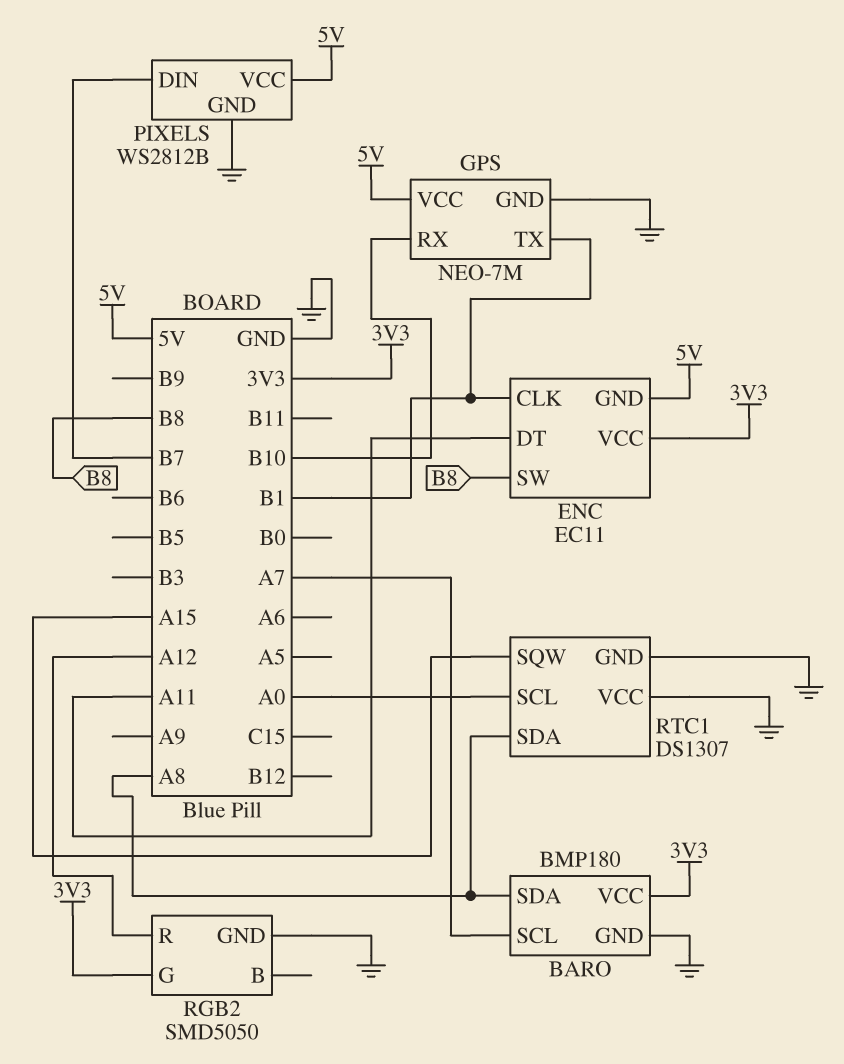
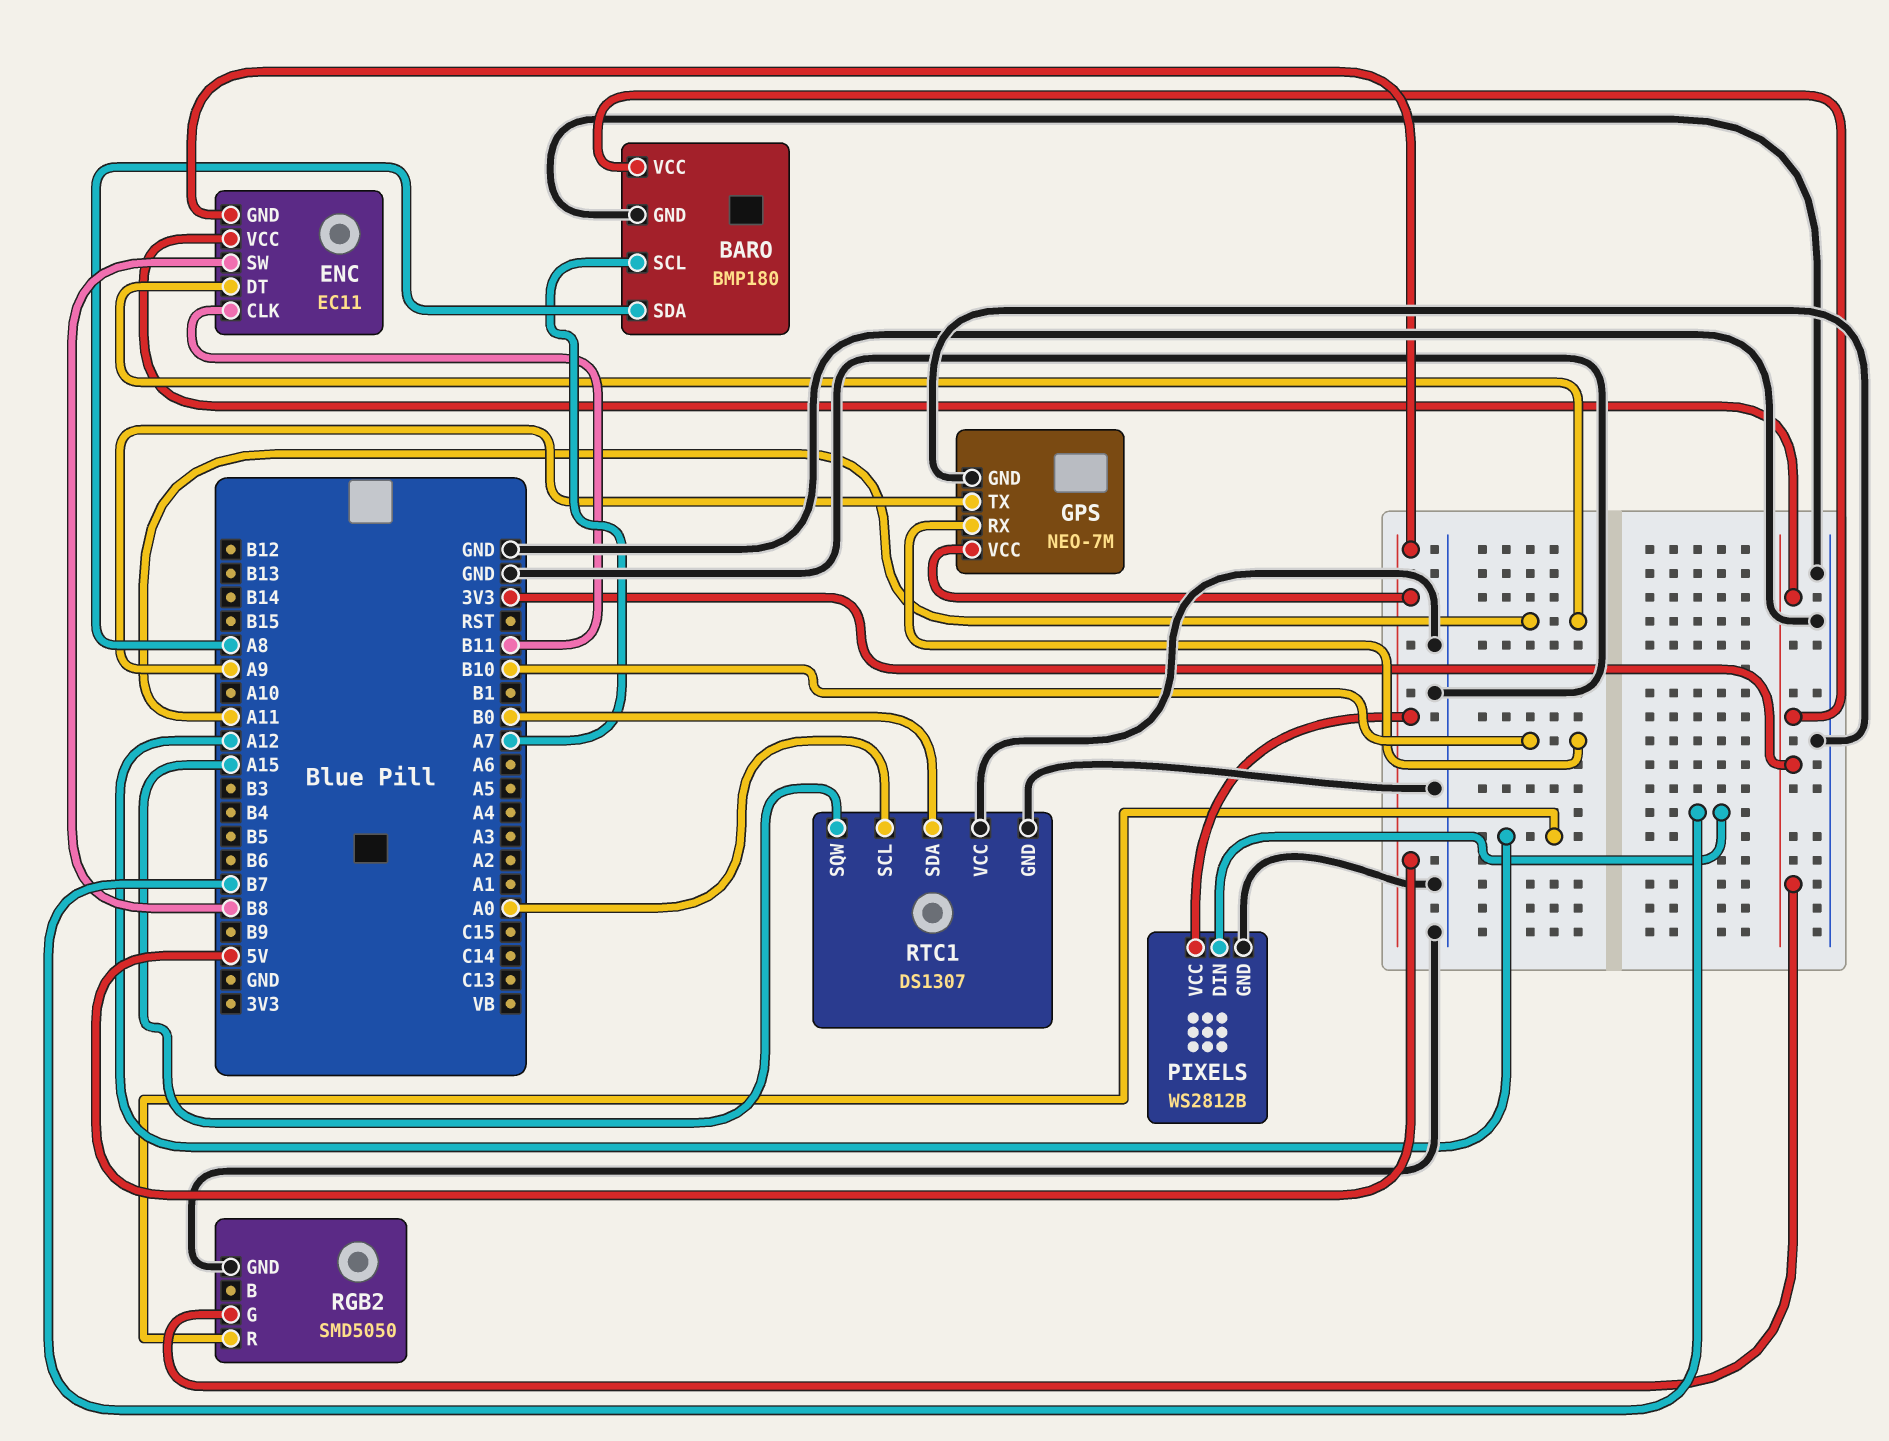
ENC pin CLK: B1 -> B11
GPS pin TX: B1 -> A9
RTC1 pin SDA: A8 -> B0

